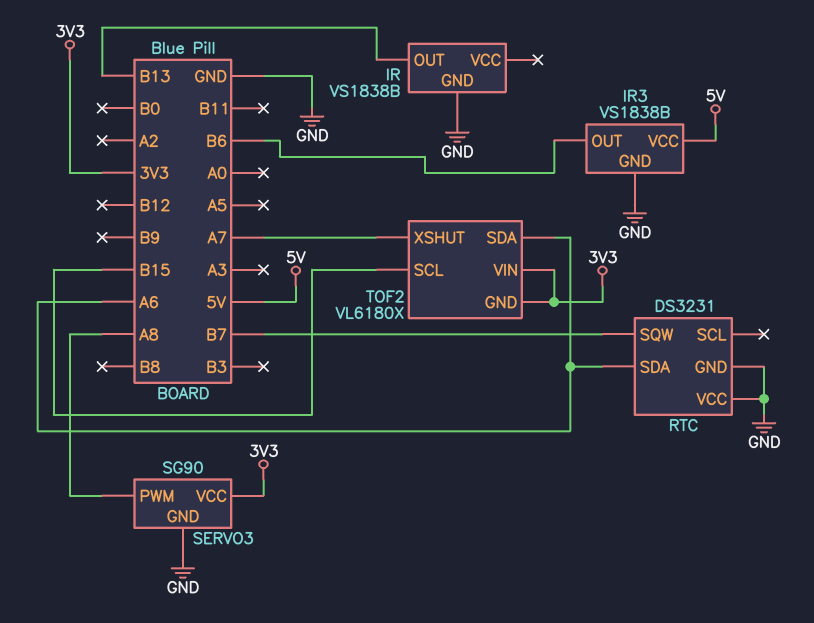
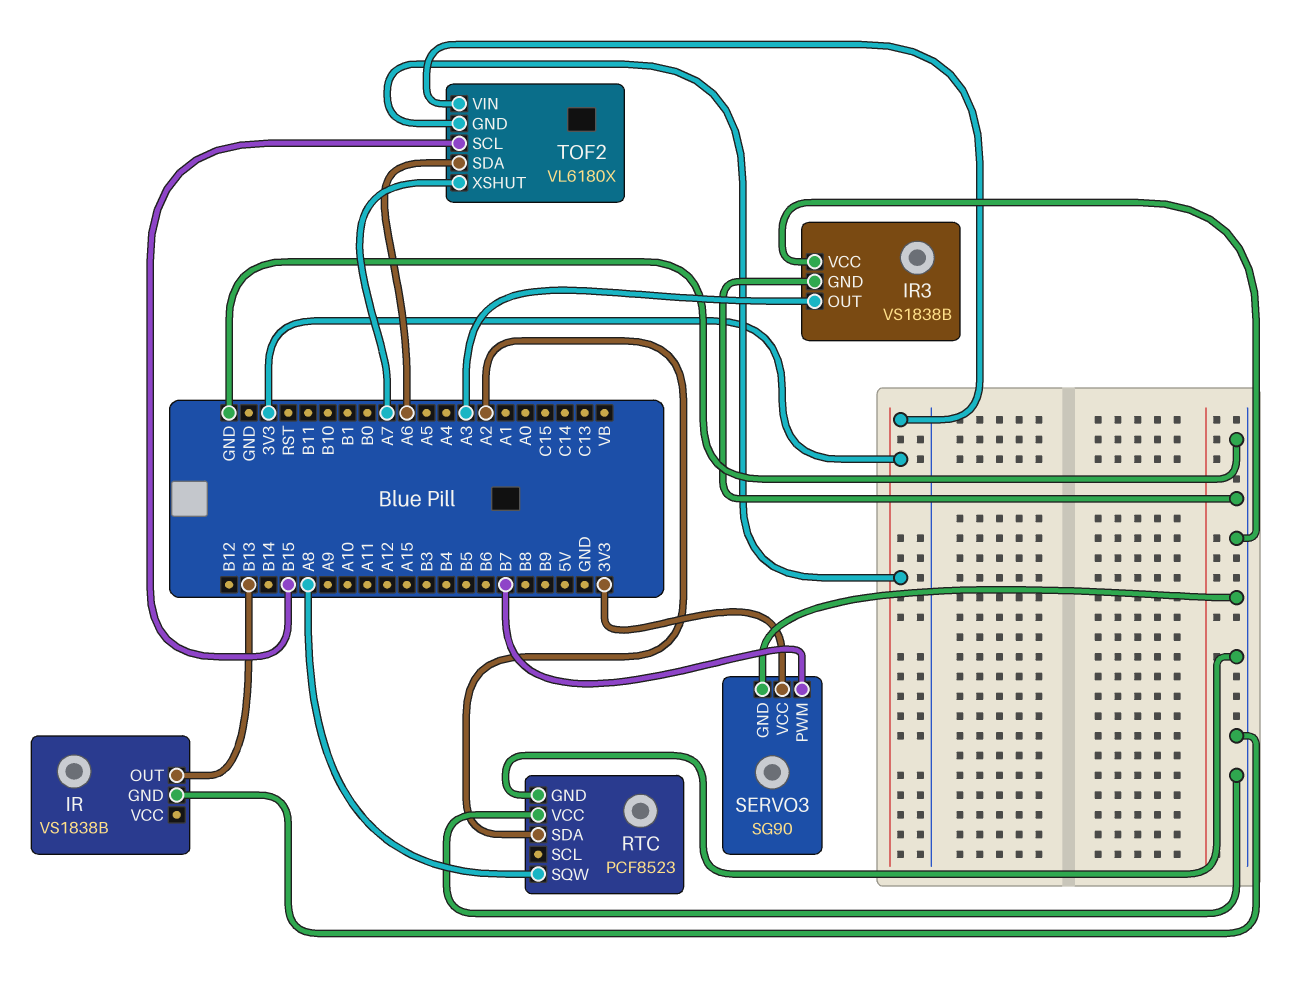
IR3 pin OUT: B6 -> A3
IR3 pin VCC: 5V -> GND
RTC: DS3231 -> PCF8523
RTC pin SDA: A6 -> A2
RTC pin SQW: B7 -> A8
SERVO3 pin PWM: A8 -> B7

